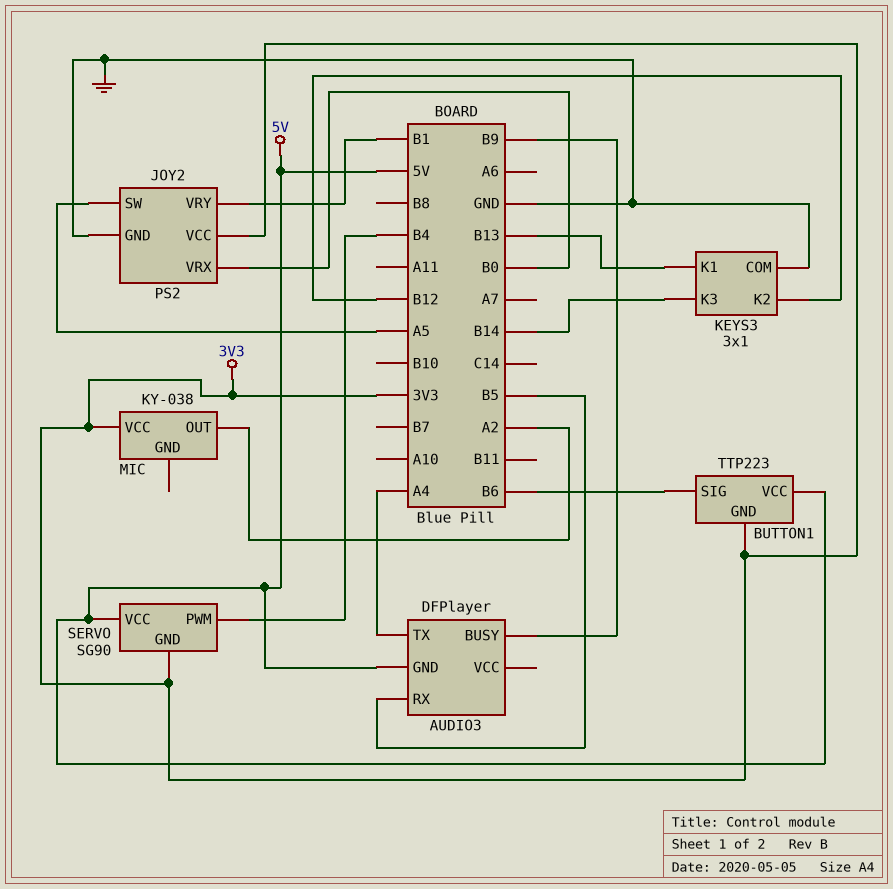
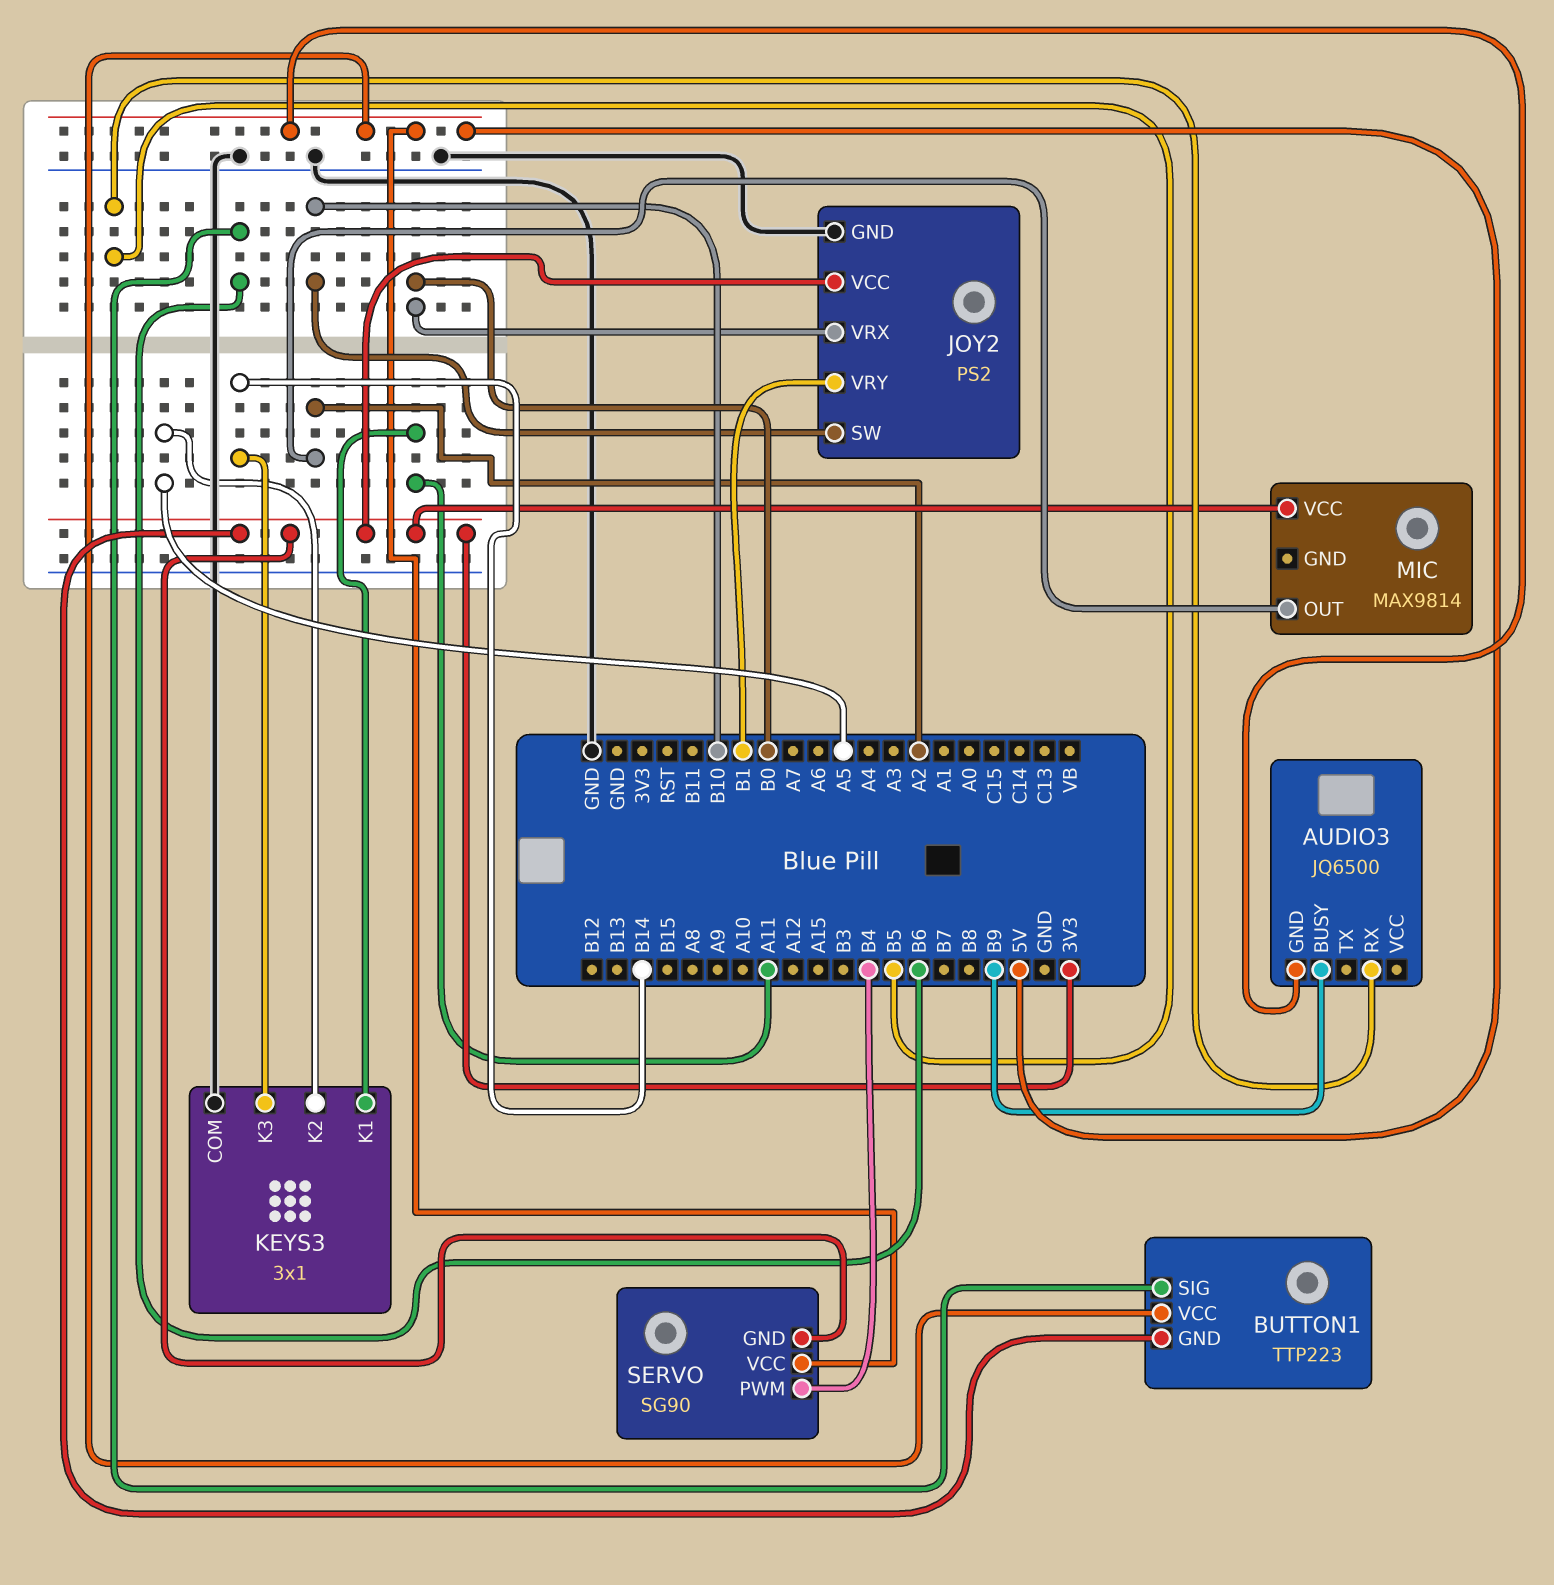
AUDIO3: DFPlayer -> JQ6500
AUDIO3 pin TX: A4 -> none
JOY2 pin SW: A5 -> B10
KEYS3 pin K1: B13 -> A11
KEYS3 pin K2: B12 -> A5
MIC: KY-038 -> MAX9814

